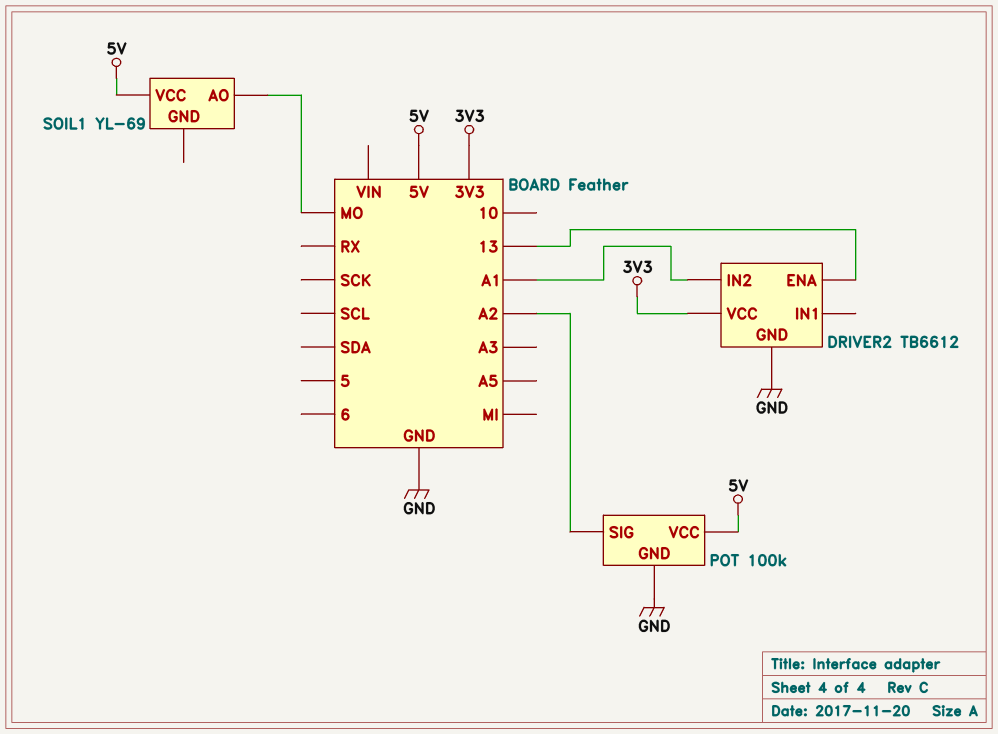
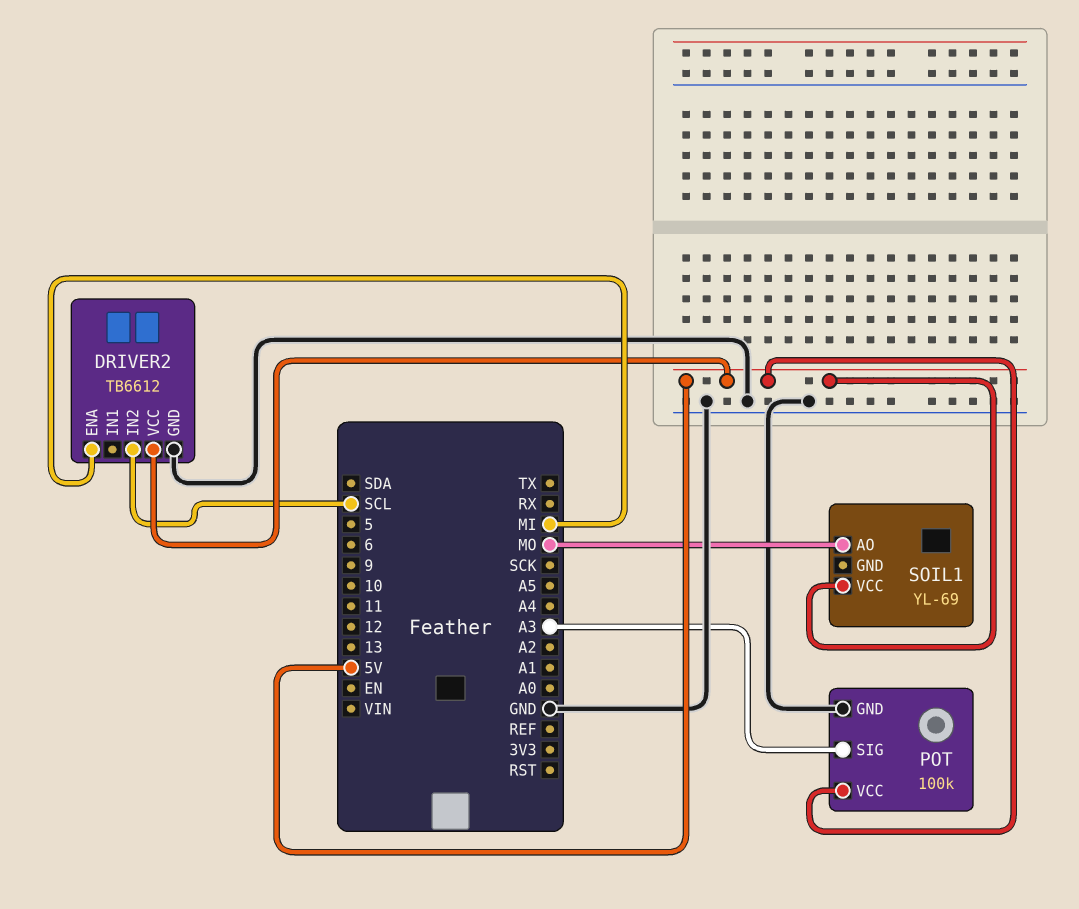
DRIVER2 pin ENA: 13 -> MI
DRIVER2 pin IN2: A1 -> SCL
DRIVER2 pin VCC: 3V3 -> 5V
POT pin SIG: A2 -> A3

